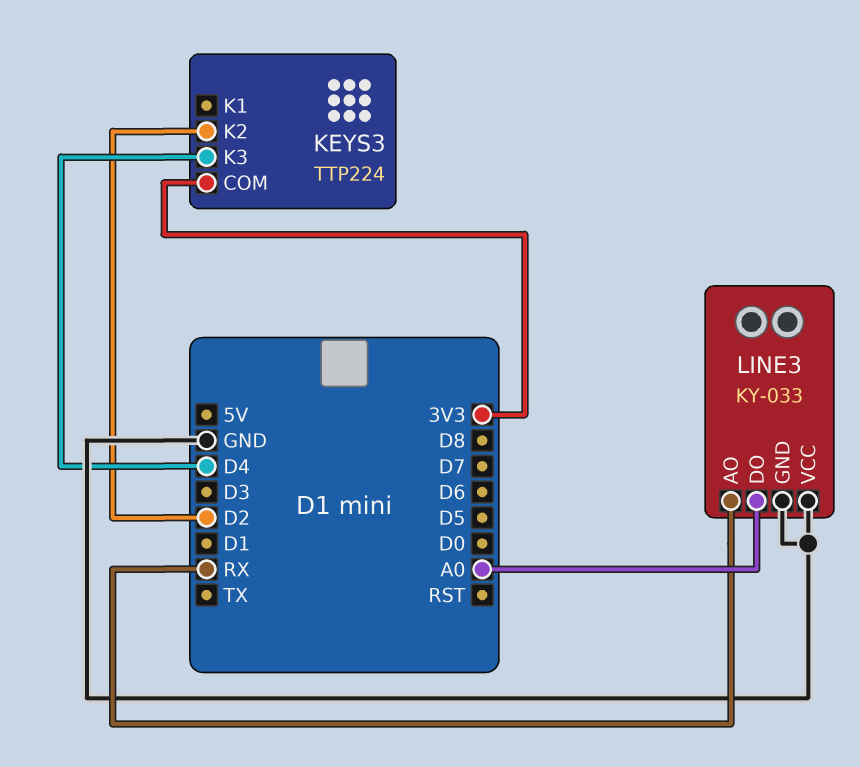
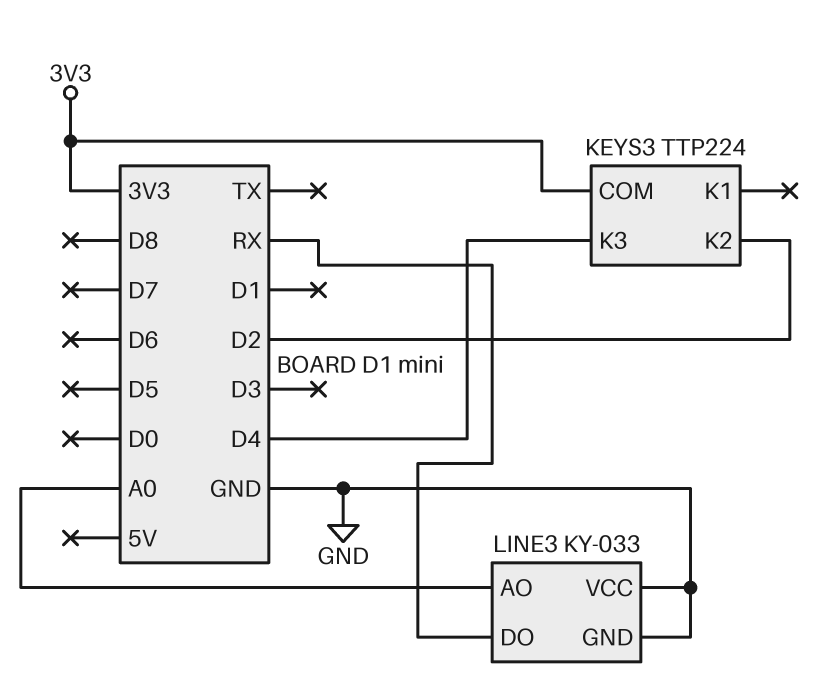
LINE3 pin AO: RX -> A0
LINE3 pin DO: A0 -> RX

